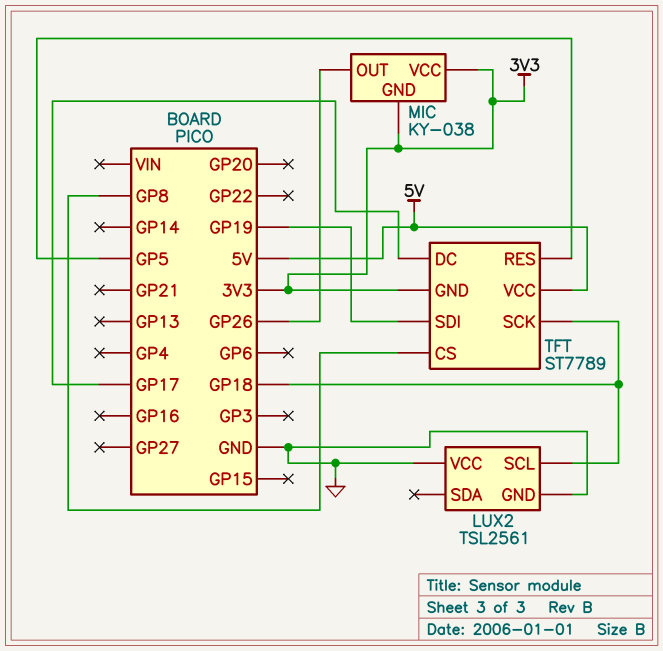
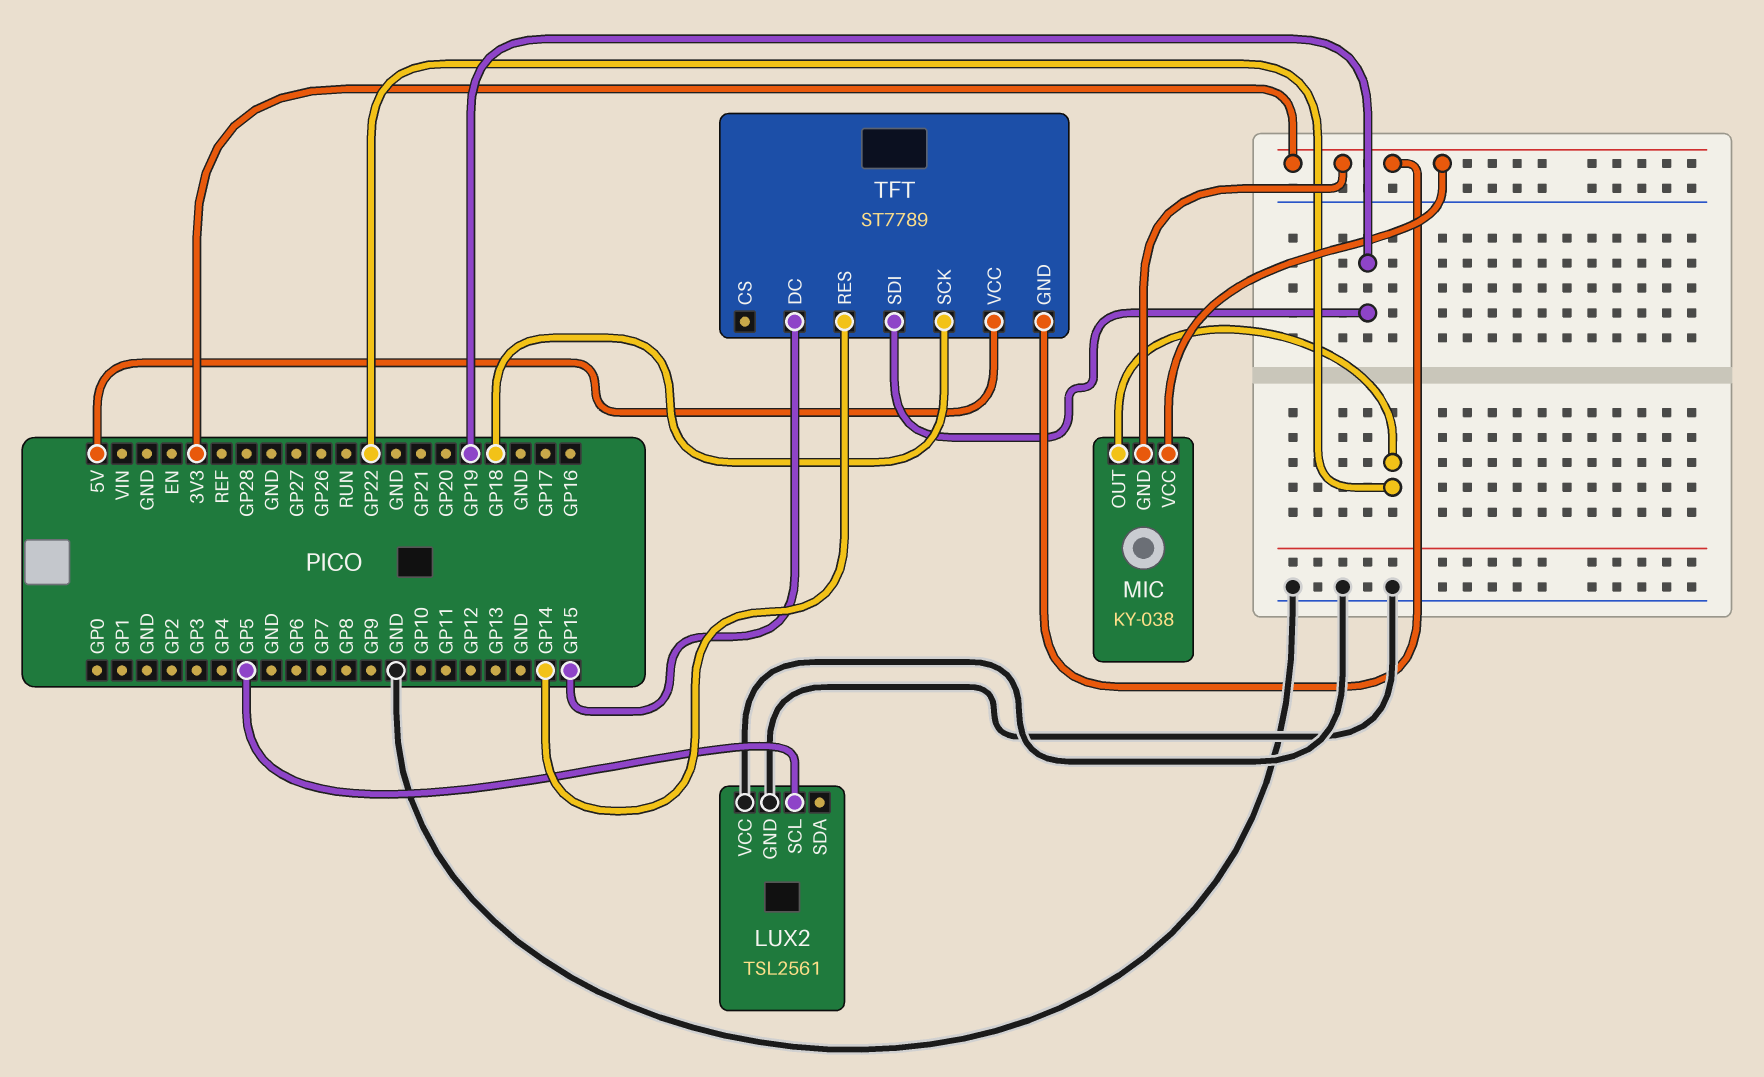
LUX2 pin SCL: GP18 -> GP5
MIC pin OUT: GP26 -> GP22
TFT pin CS: GP8 -> none
TFT pin DC: GP17 -> GP15
TFT pin RES: GP5 -> GP14

